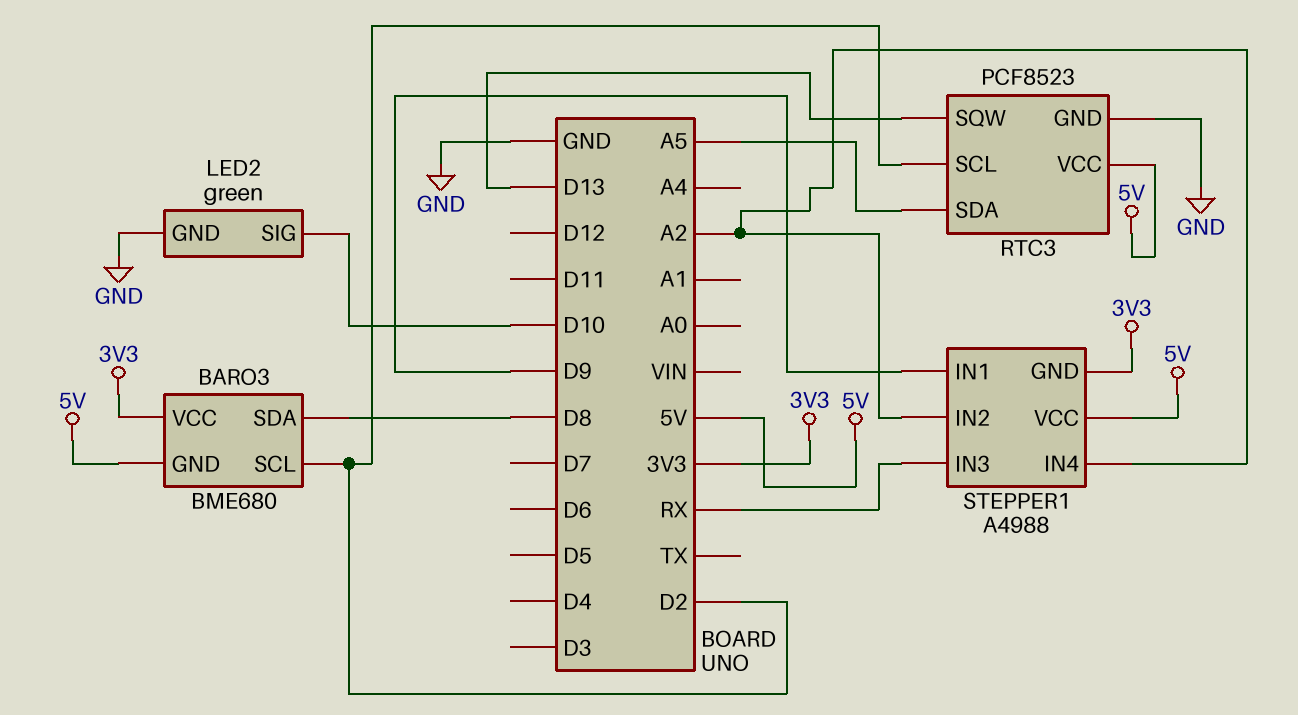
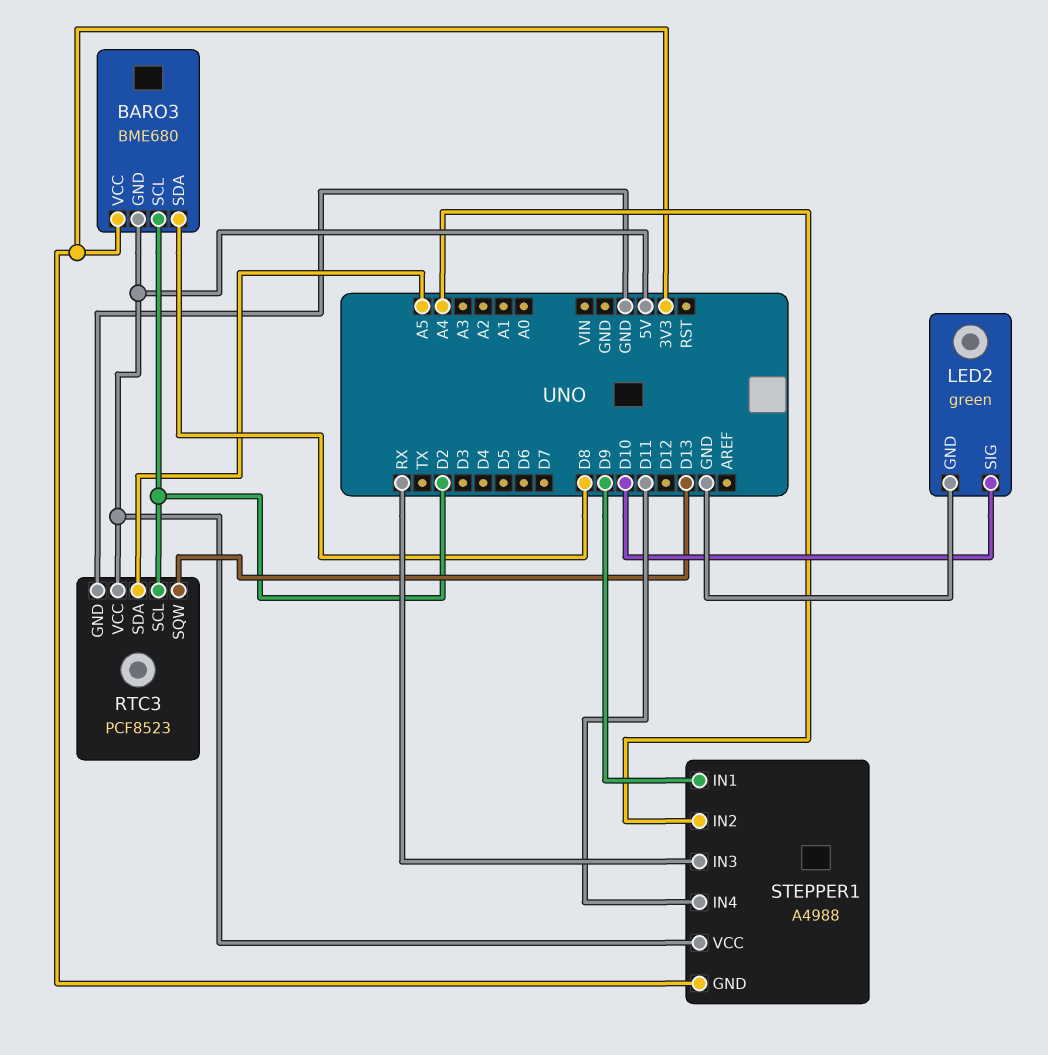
STEPPER1 pin IN2: A2 -> A4
STEPPER1 pin IN4: A2 -> D11

